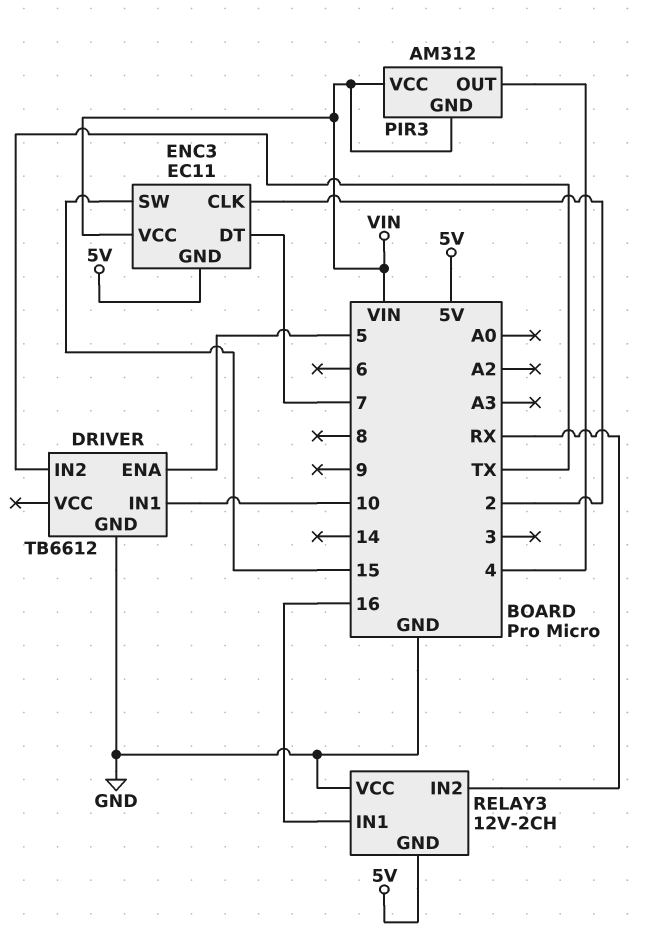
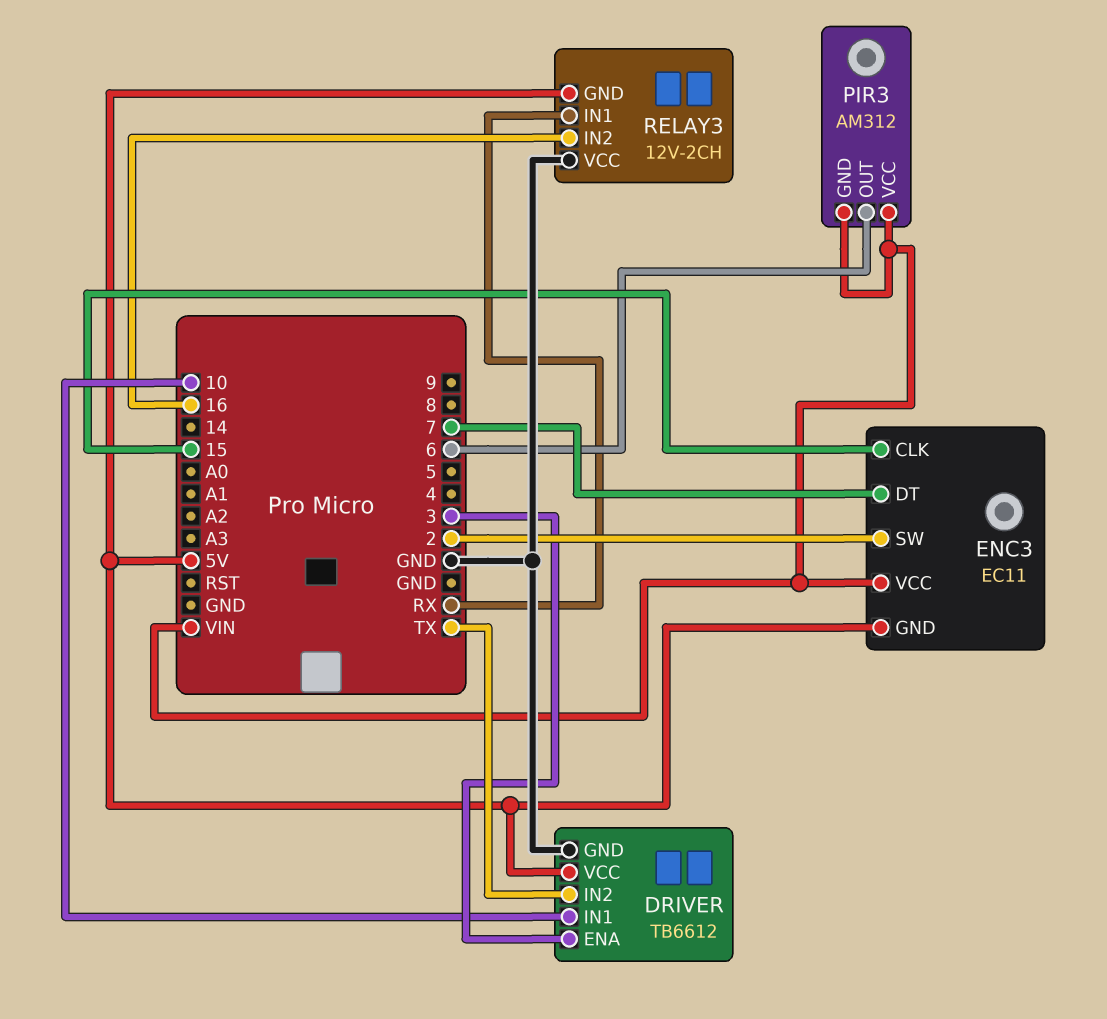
DRIVER pin ENA: 5 -> 3
DRIVER pin VCC: none -> 5V
ENC3 pin CLK: 2 -> 15
ENC3 pin SW: 15 -> 2
PIR3 pin OUT: 4 -> 6
RELAY3 pin IN1: 16 -> RX
RELAY3 pin IN2: RX -> 16

